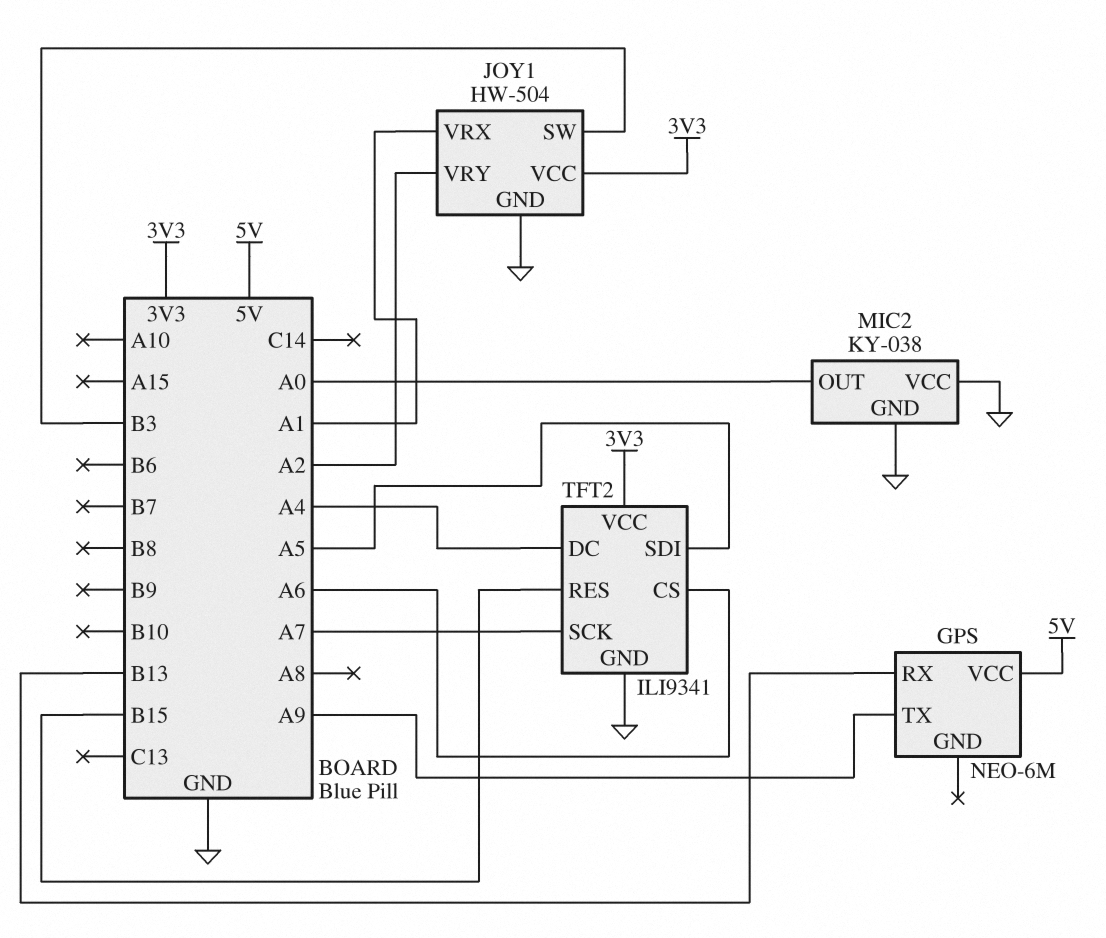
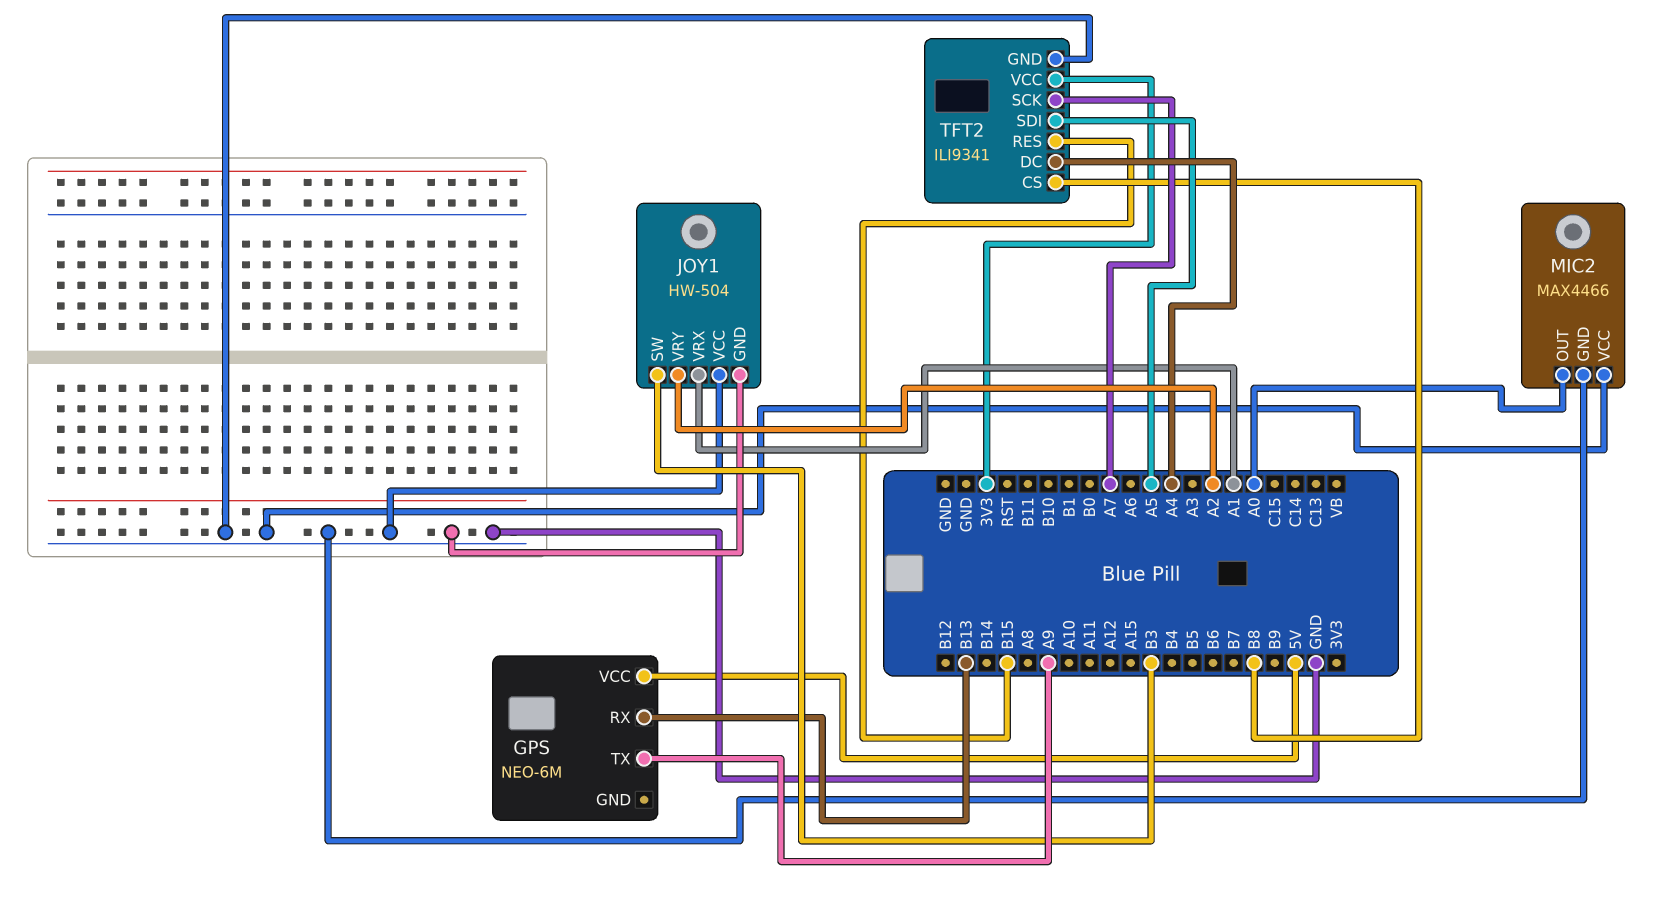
JOY1 pin VCC: 3V3 -> GND
MIC2: KY-038 -> MAX4466
TFT2 pin CS: A6 -> B8

